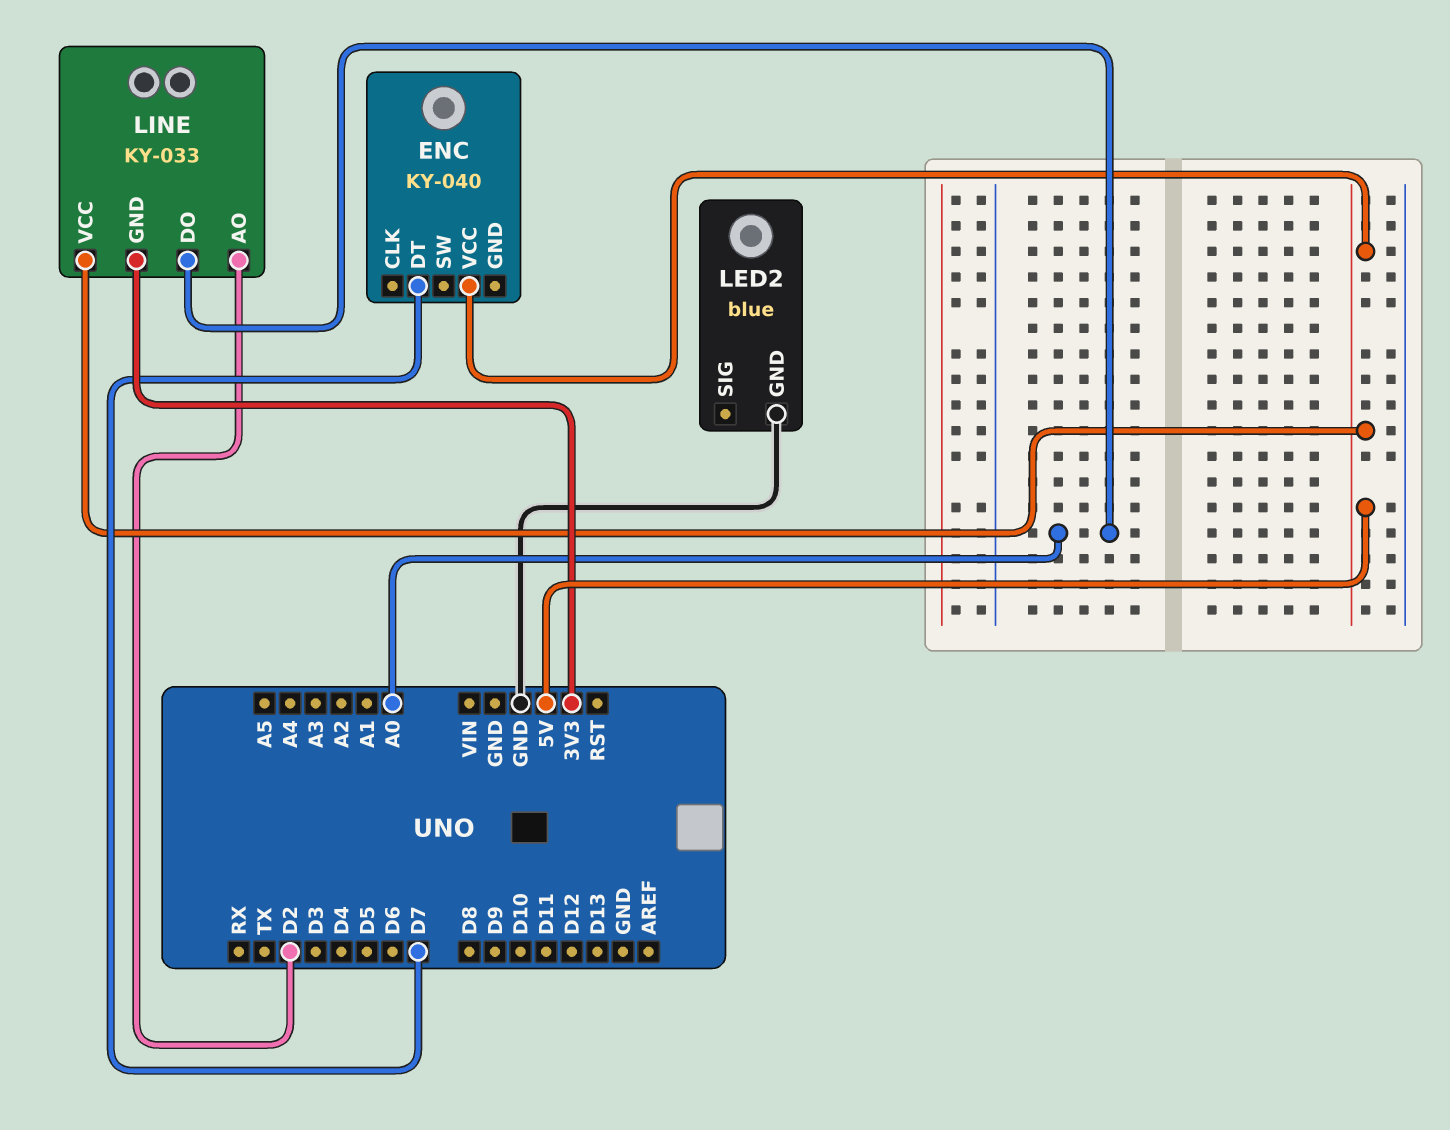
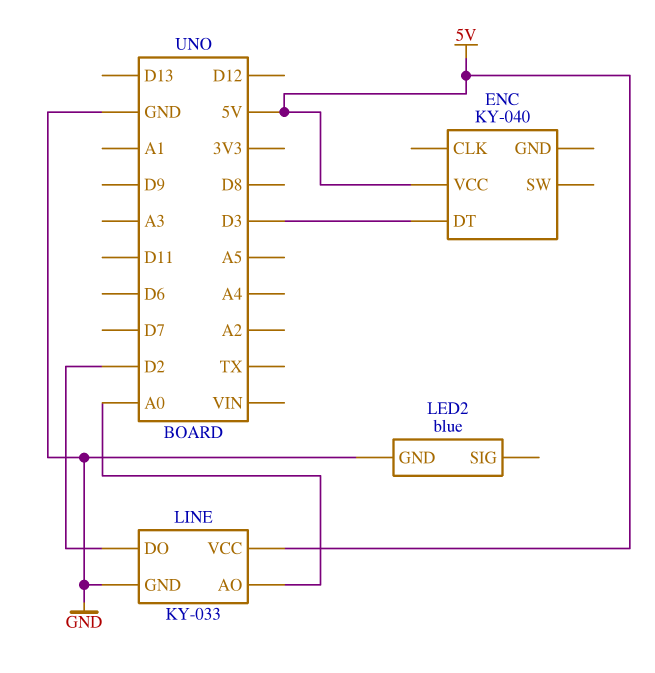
ENC pin DT: D7 -> D3
LINE pin AO: D2 -> A0
LINE pin DO: A0 -> D2
LINE pin GND: 3V3 -> GND

